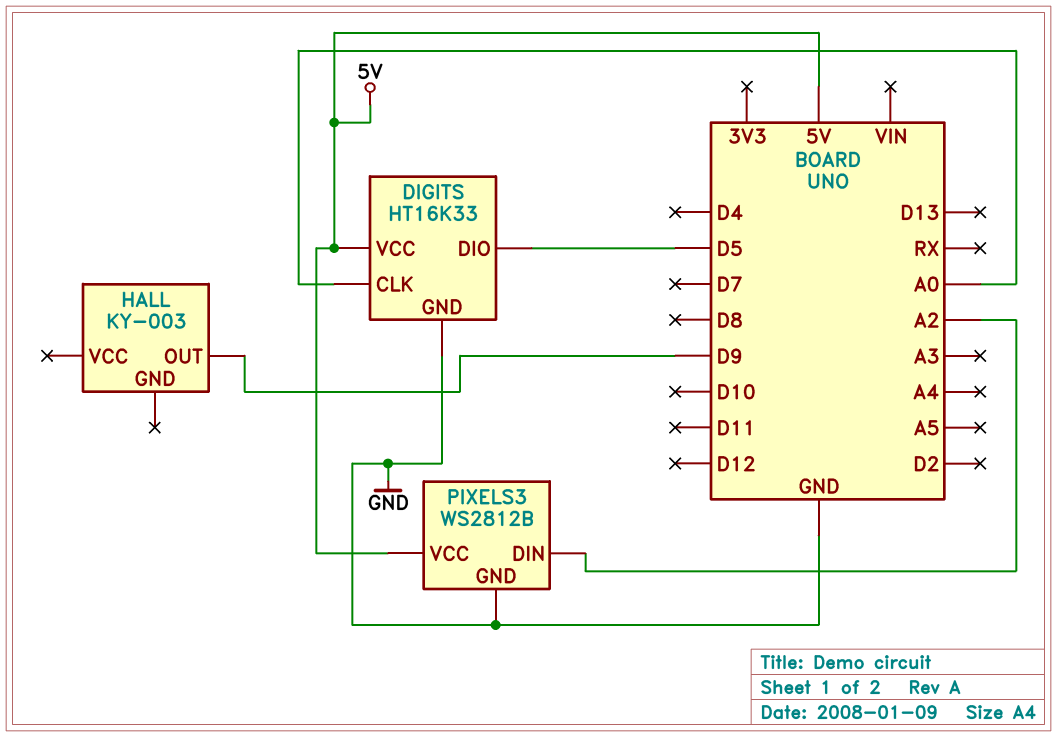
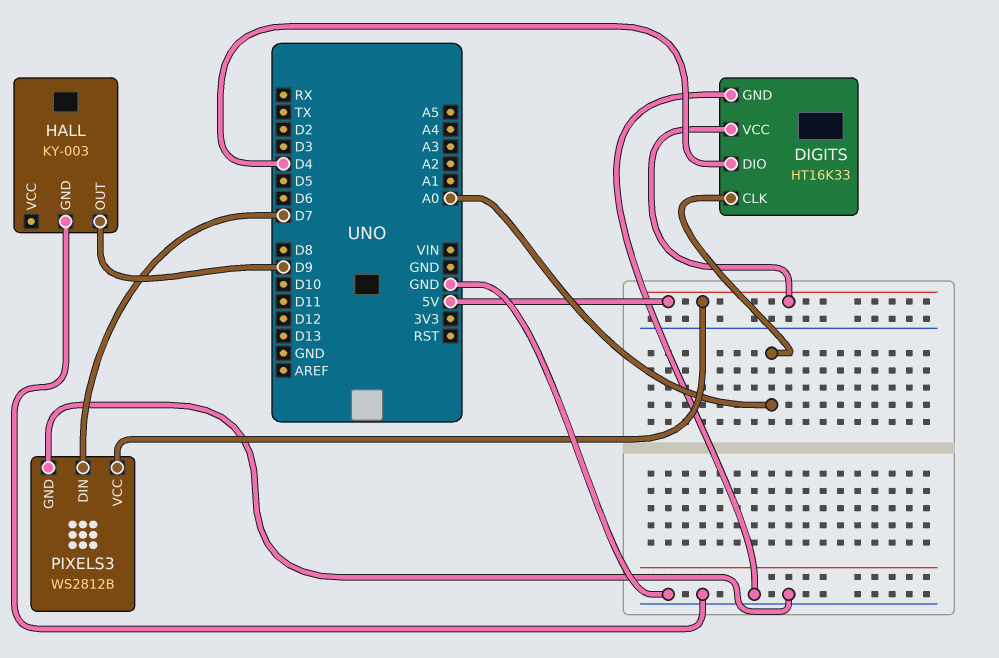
DIGITS pin DIO: D5 -> D4
HALL pin GND: none -> GND
PIXELS3 pin DIN: A2 -> D7

